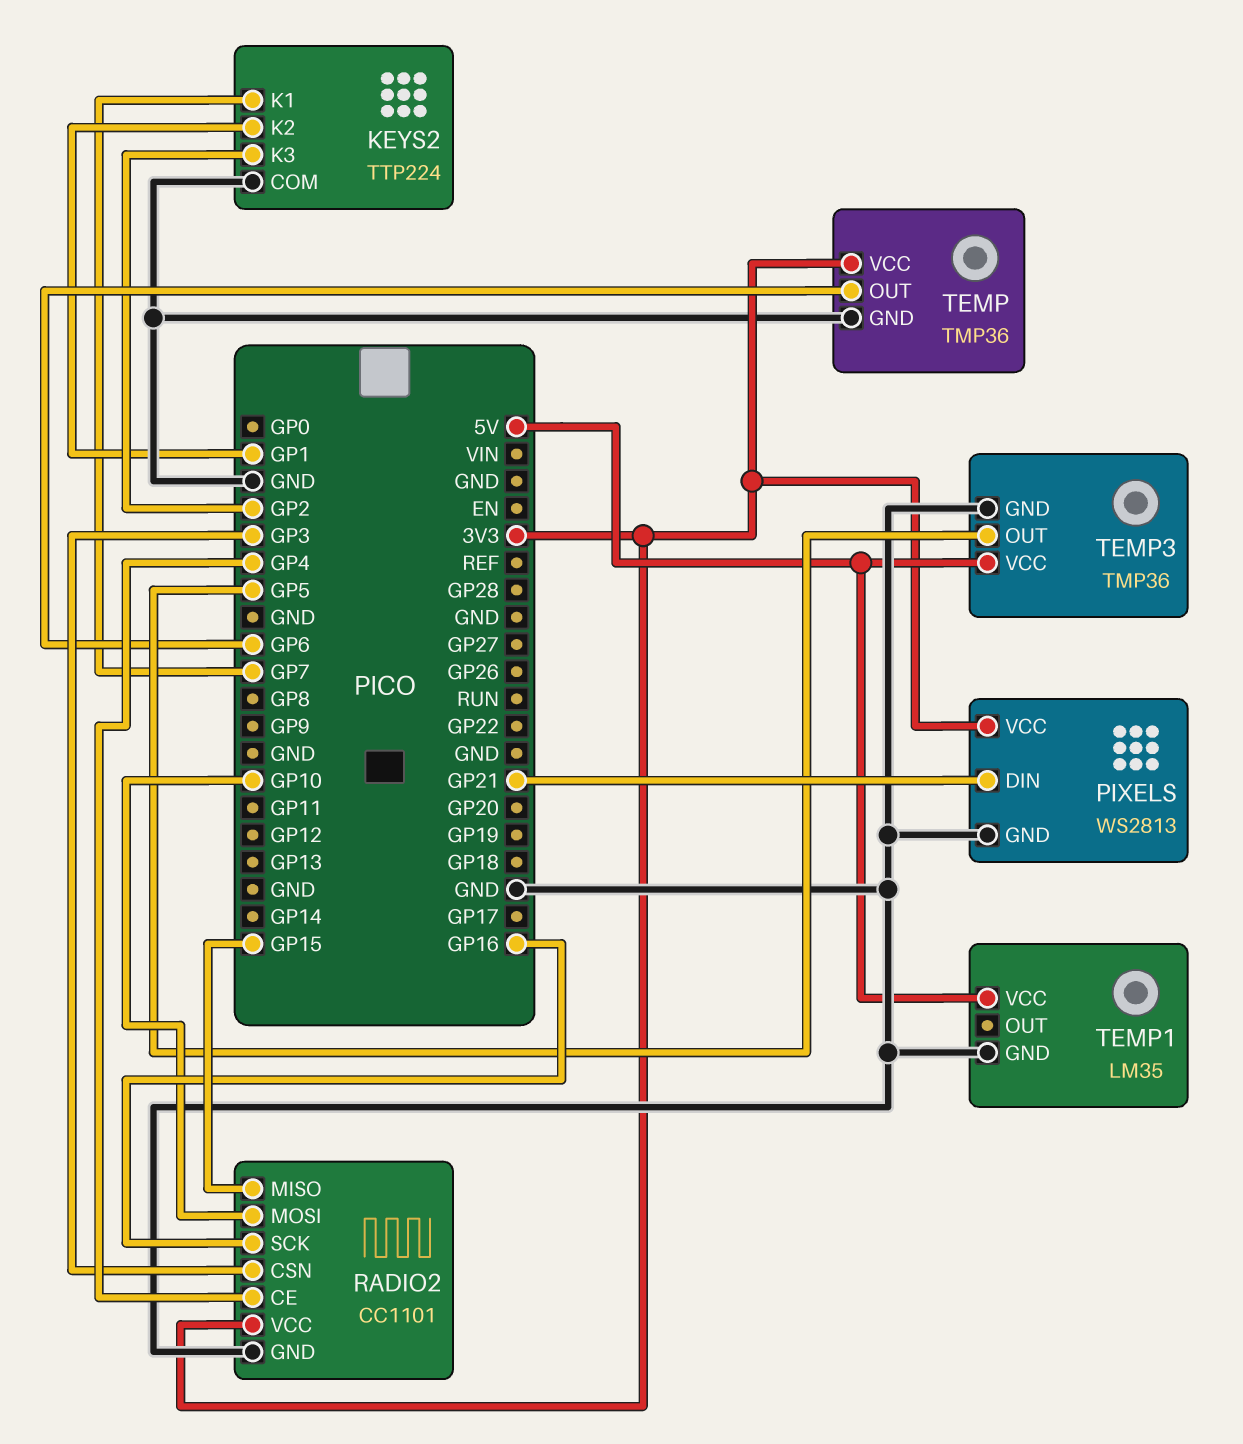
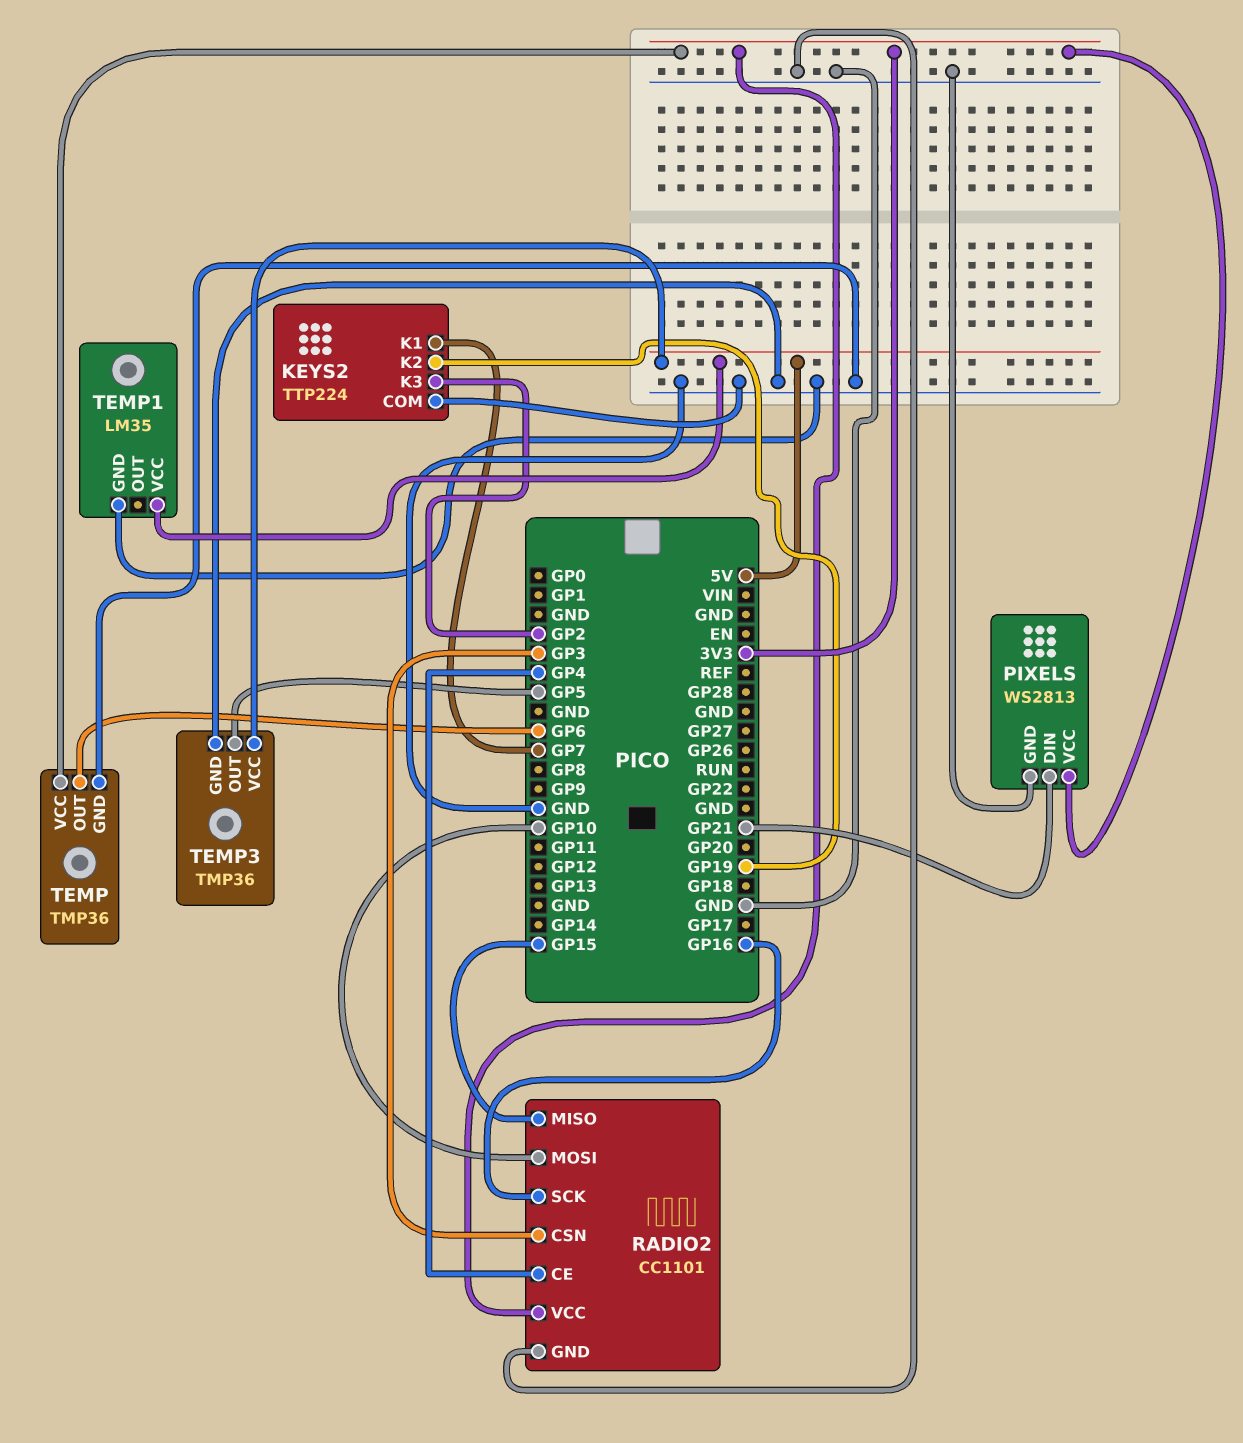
KEYS2 pin K2: GP1 -> GP19

